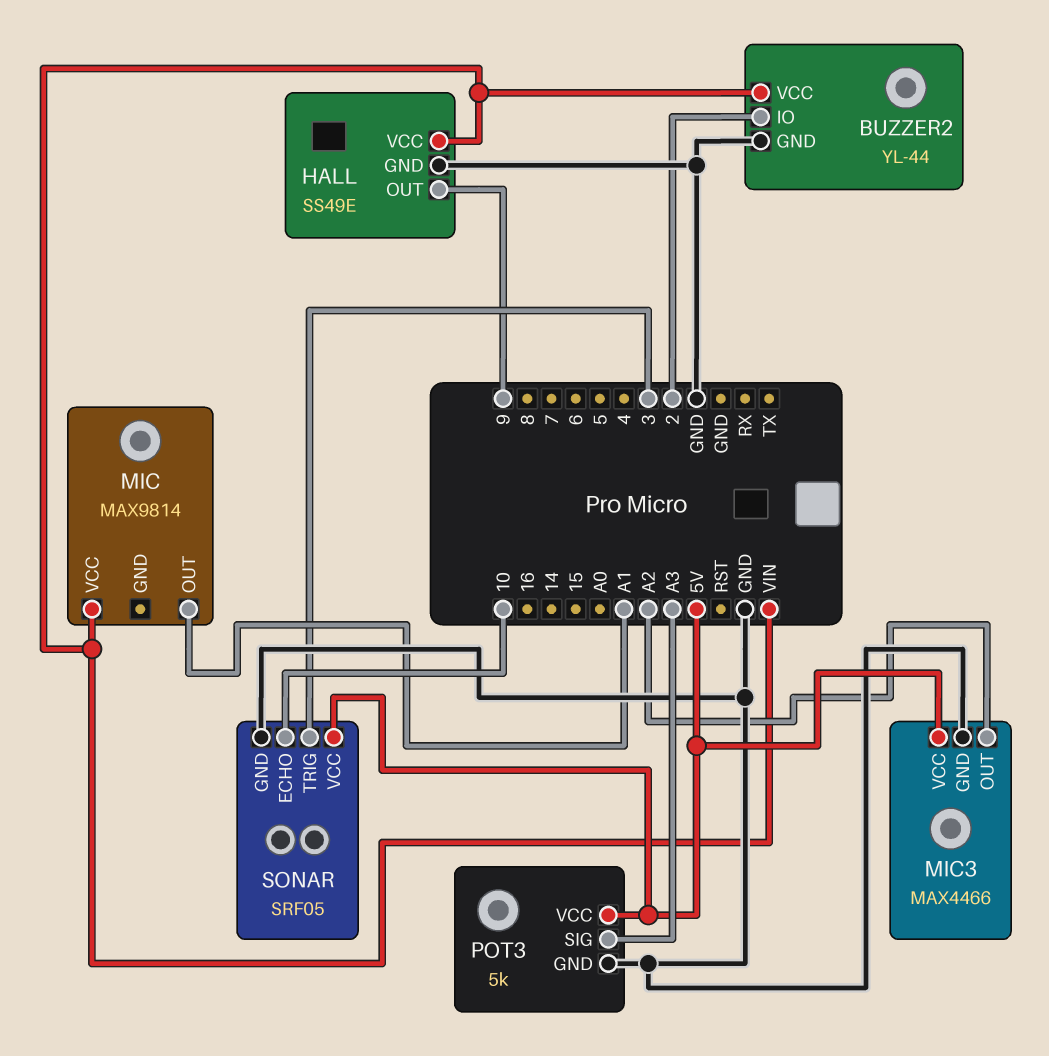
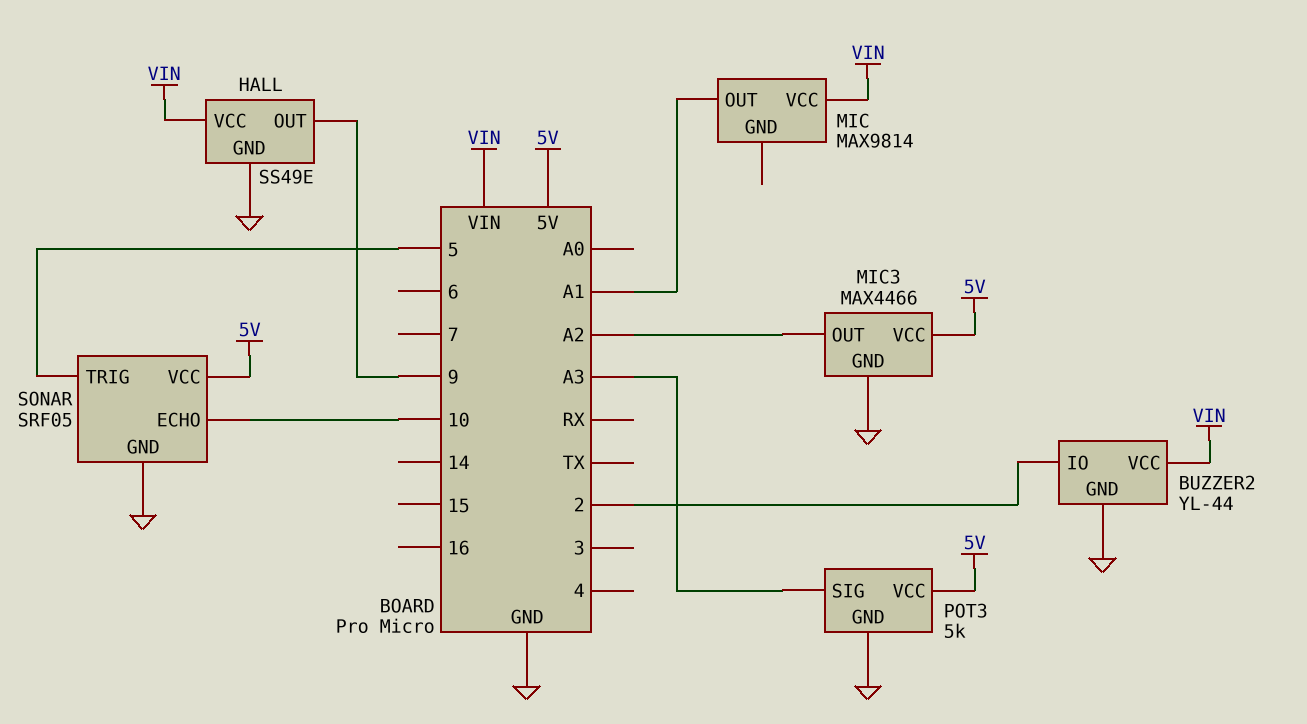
SONAR pin TRIG: 3 -> 5

